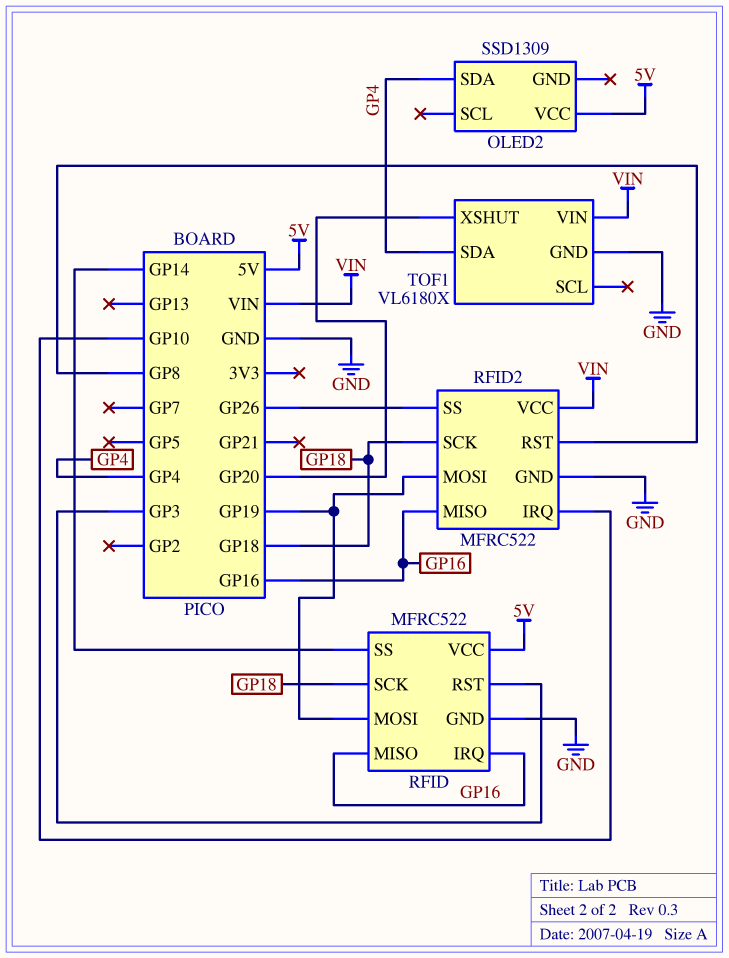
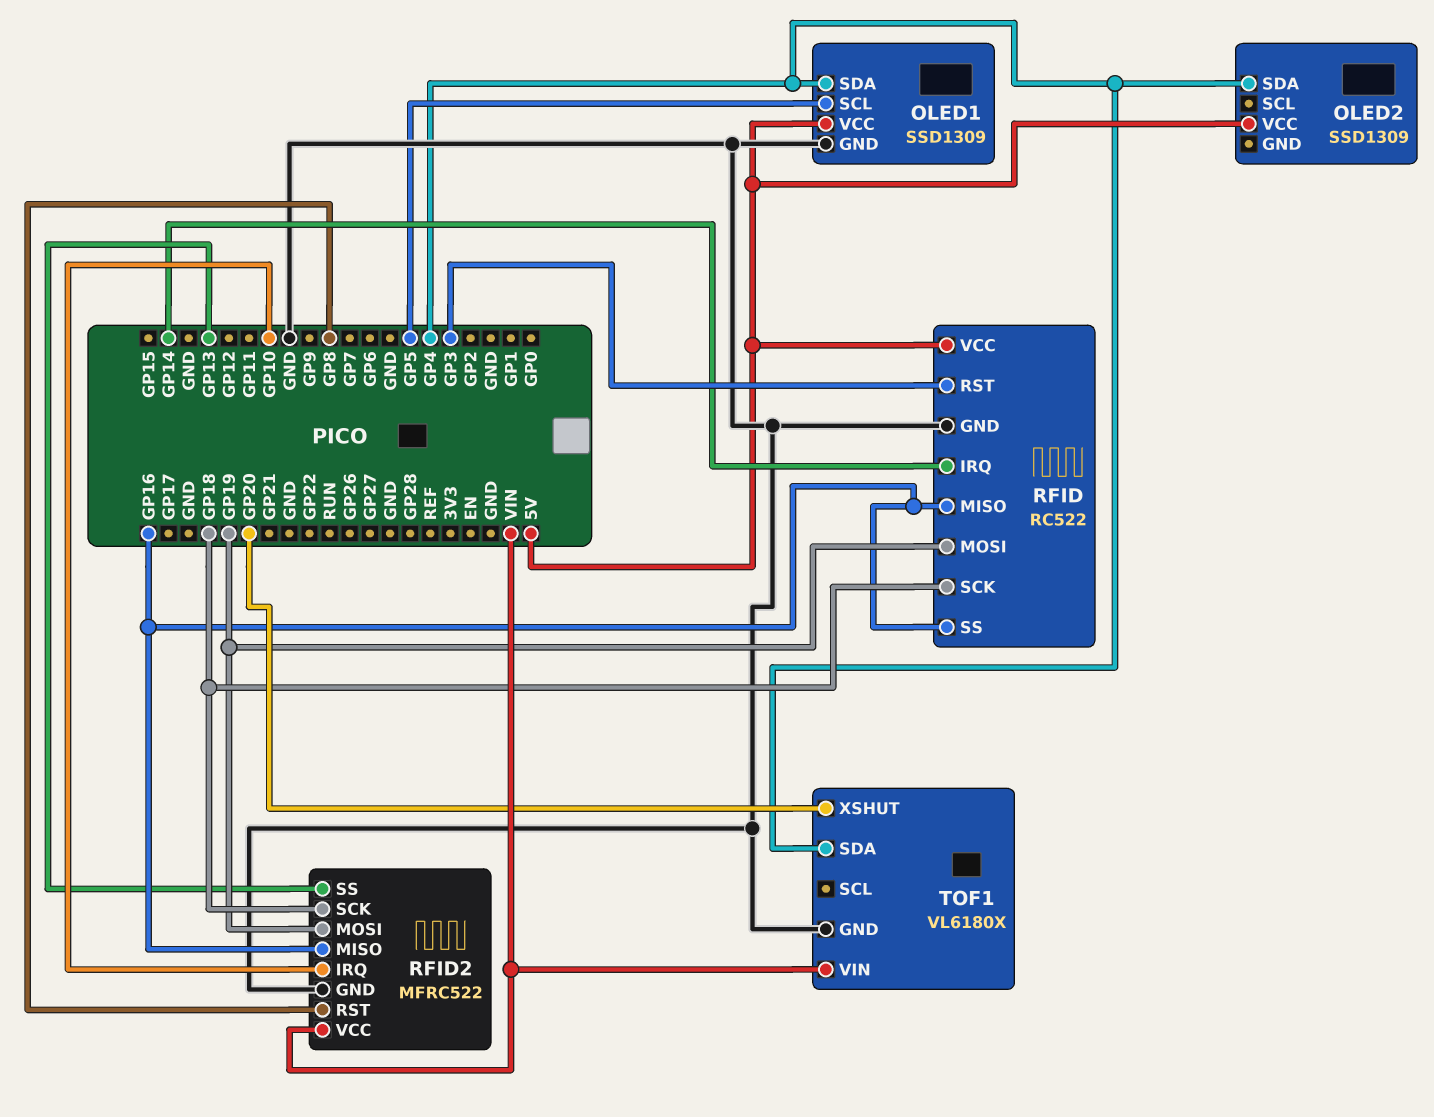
OLED1: none -> SSD1309
OLED1 pin GND: none -> GND
OLED1 pin SCL: none -> GP5
OLED1 pin SDA: none -> GP4
OLED1 pin VCC: none -> 5V
RFID: MFRC522 -> RC522
RFID pin IRQ: GP16 -> GP14
RFID pin SS: GP14 -> GP16
RFID2 pin SS: GP26 -> GP13

